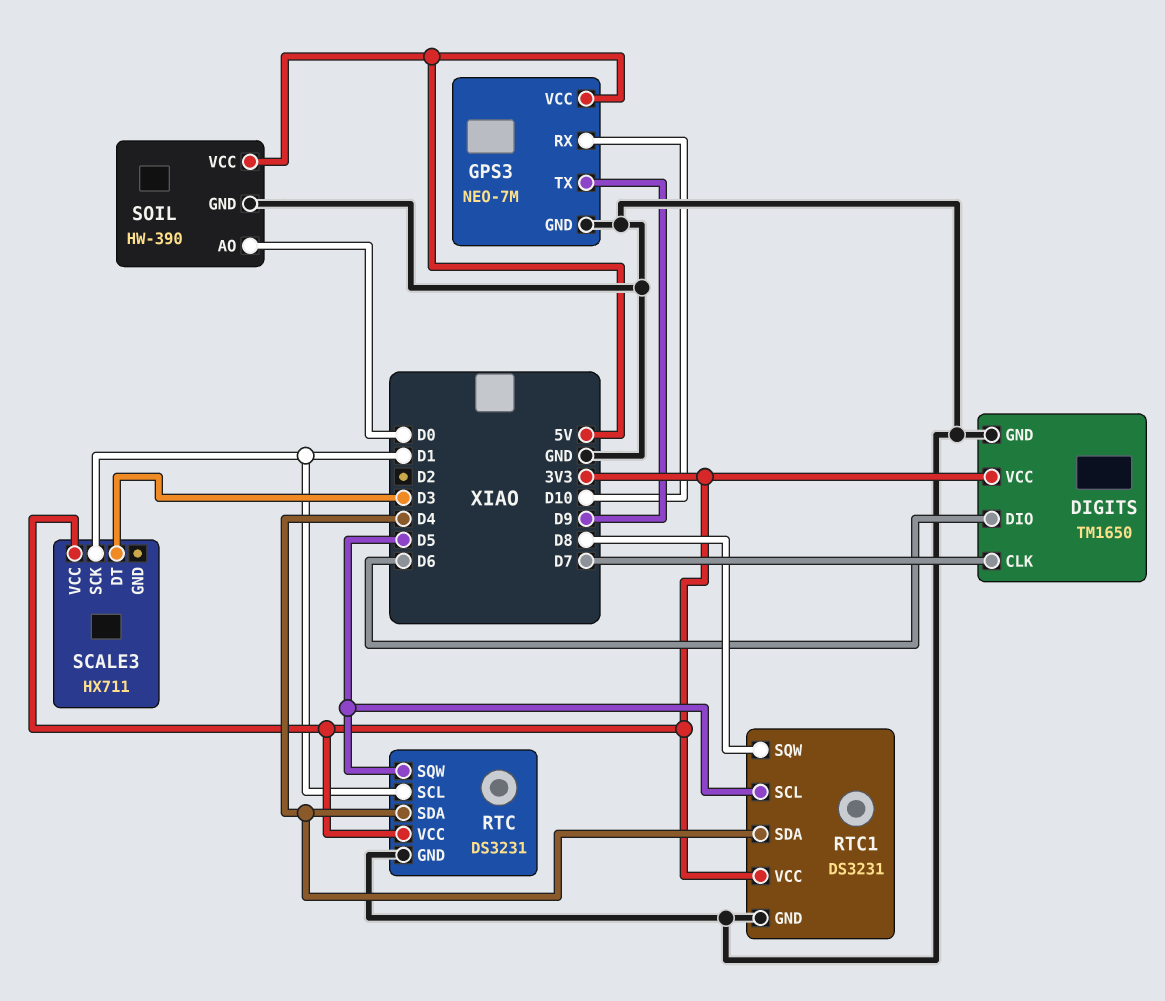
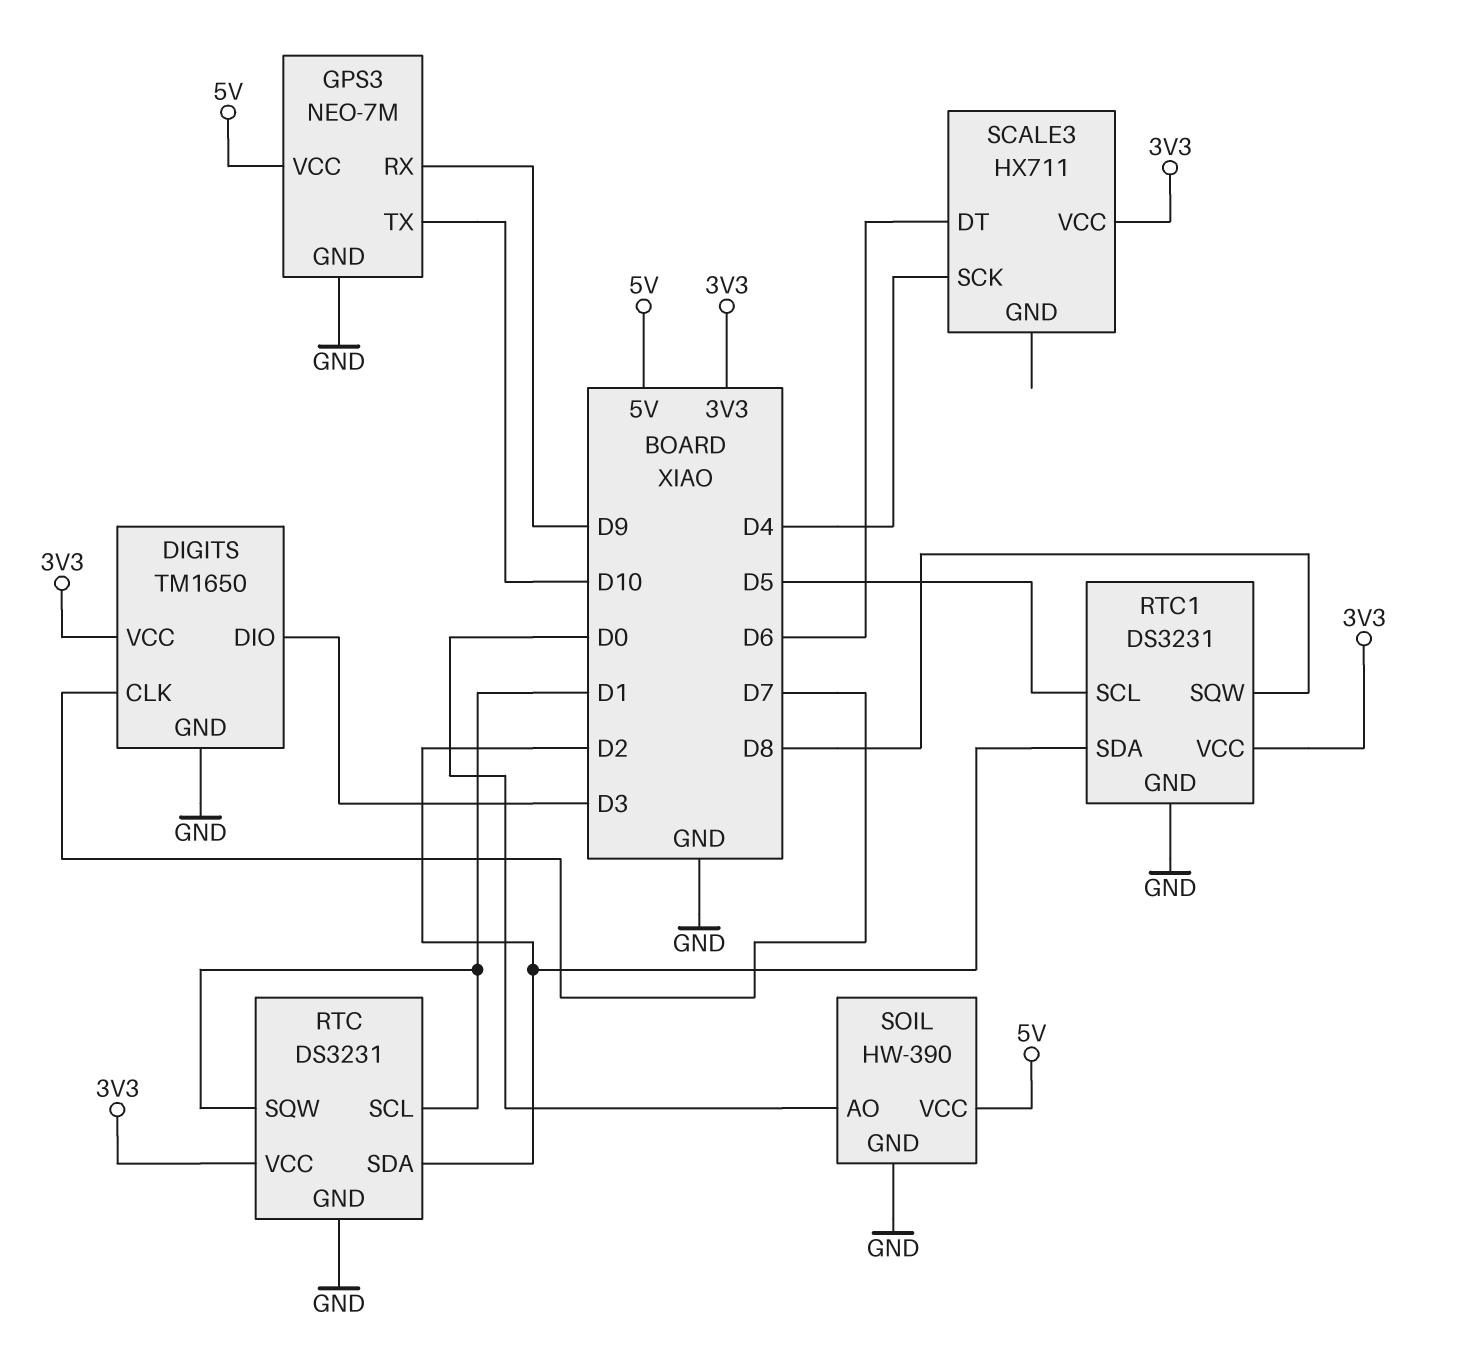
DIGITS pin DIO: D6 -> D3
GPS3 pin RX: D10 -> D9
GPS3 pin TX: D9 -> D10
RTC pin SDA: D4 -> D2
RTC pin SQW: D5 -> D1
RTC1 pin SDA: D4 -> D2
SCALE3 pin DT: D3 -> D6
SCALE3 pin SCK: D1 -> D4

